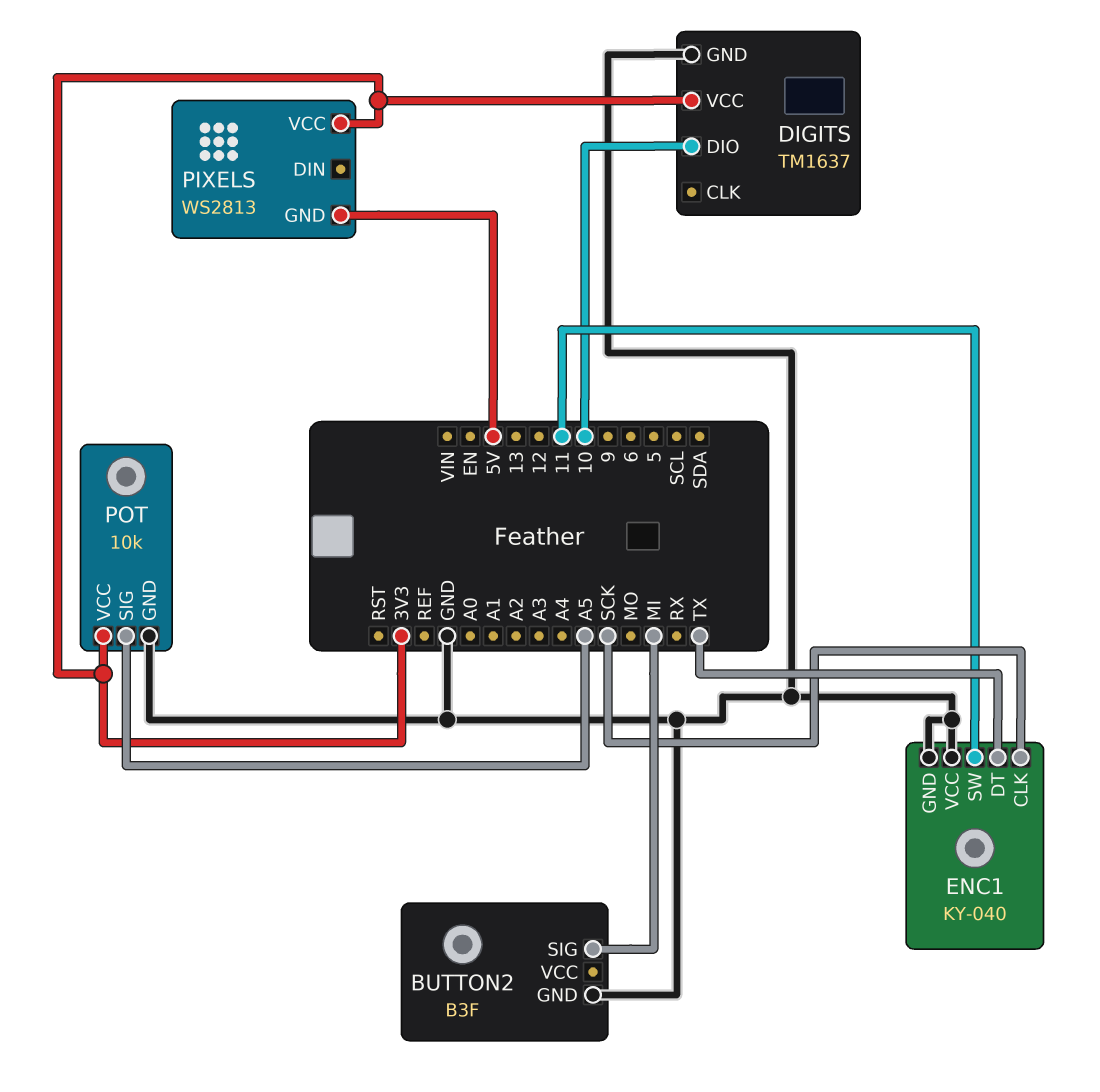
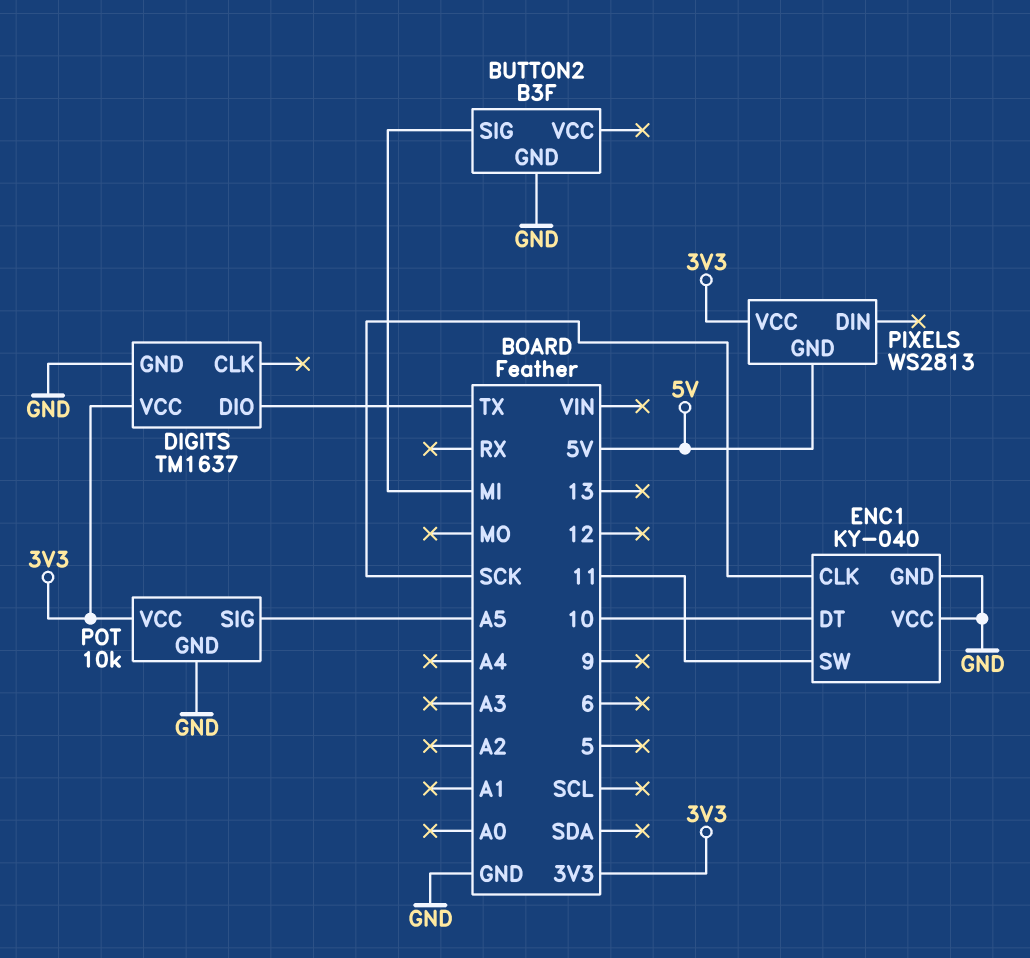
DIGITS pin DIO: 10 -> TX
ENC1 pin DT: TX -> 10

